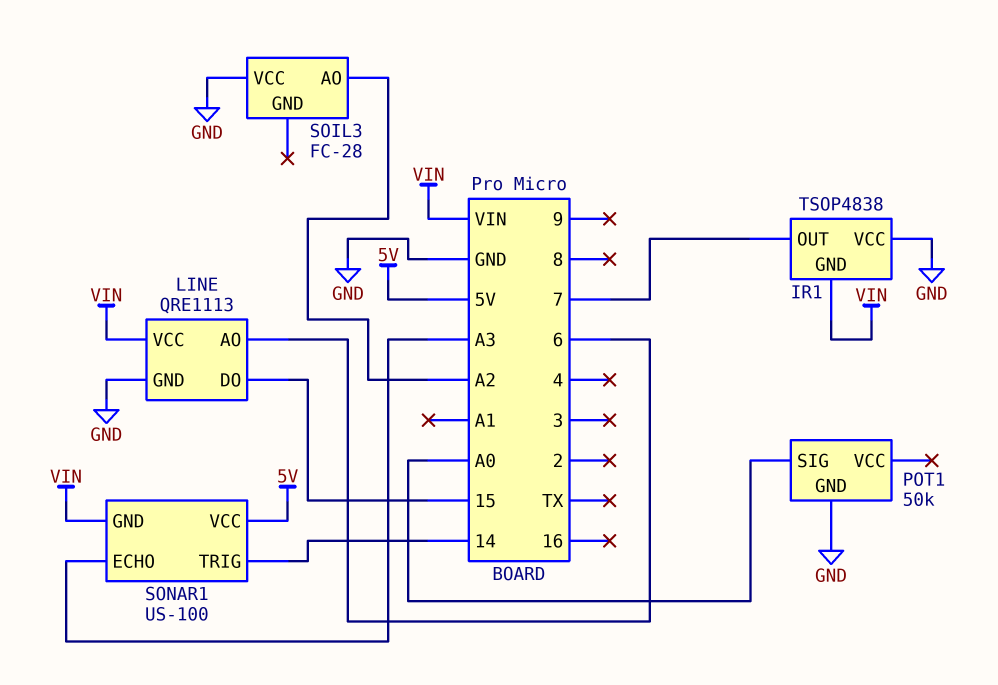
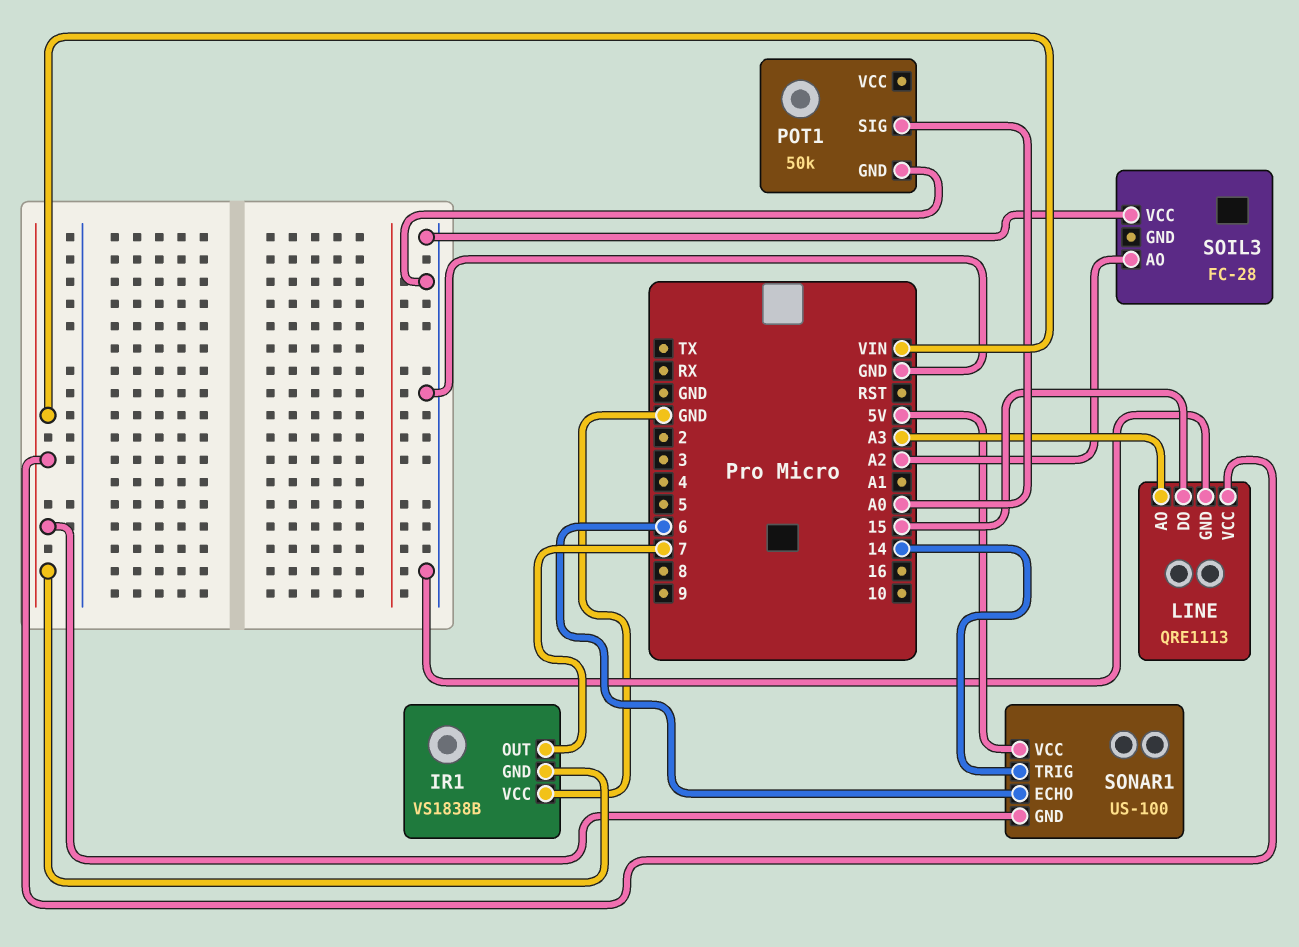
IR1: TSOP4838 -> VS1838B
LINE pin AO: 6 -> A3
SONAR1 pin ECHO: A3 -> 6

